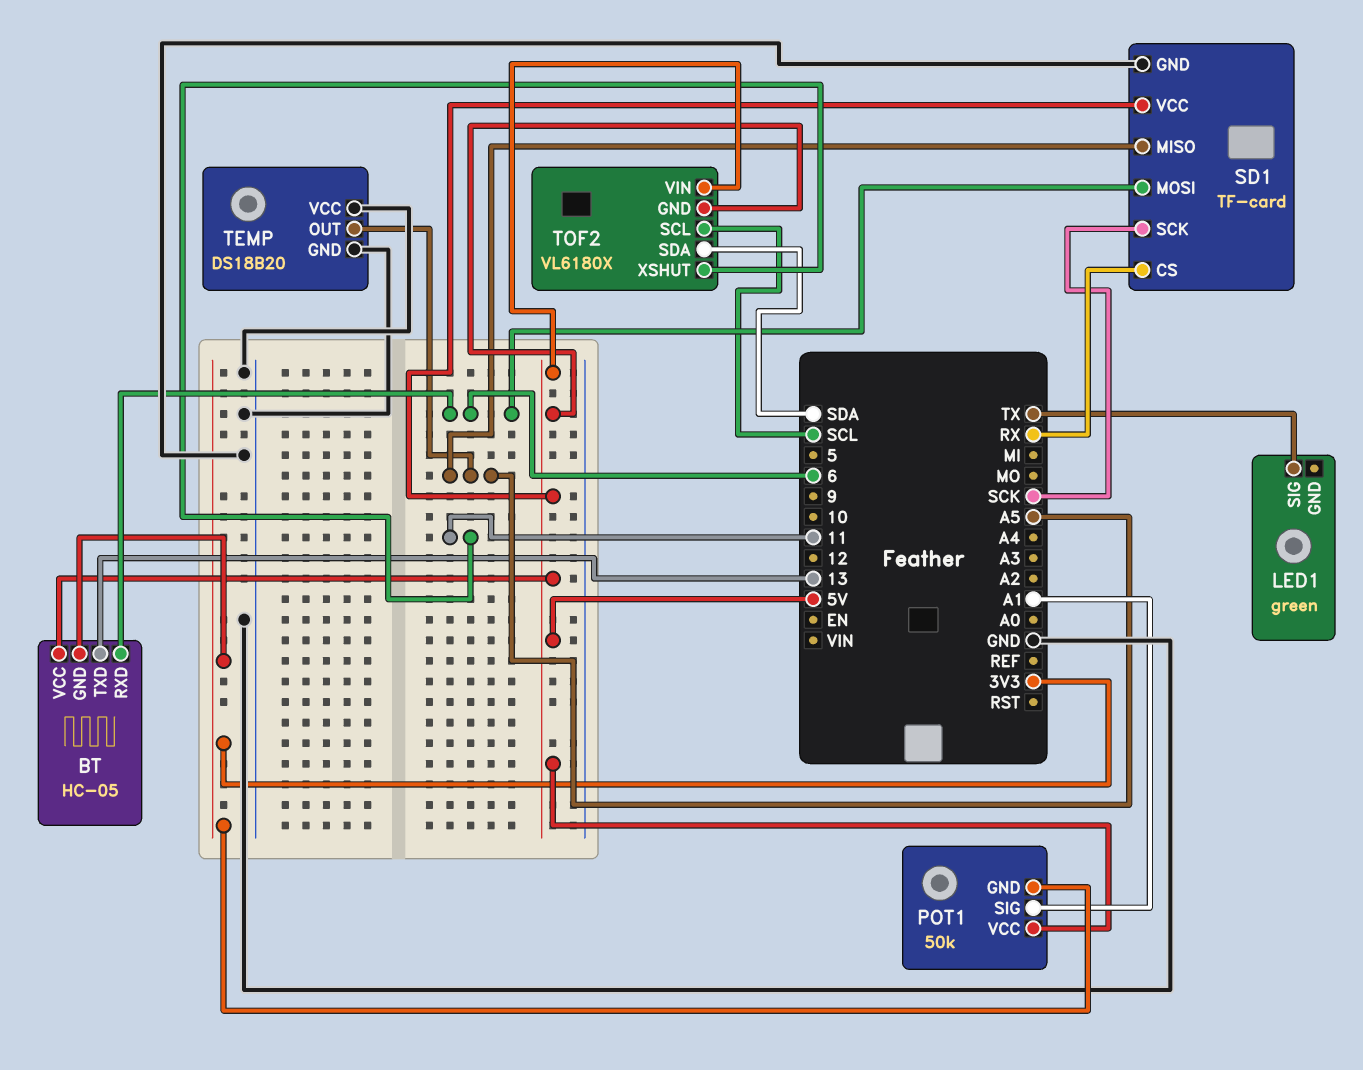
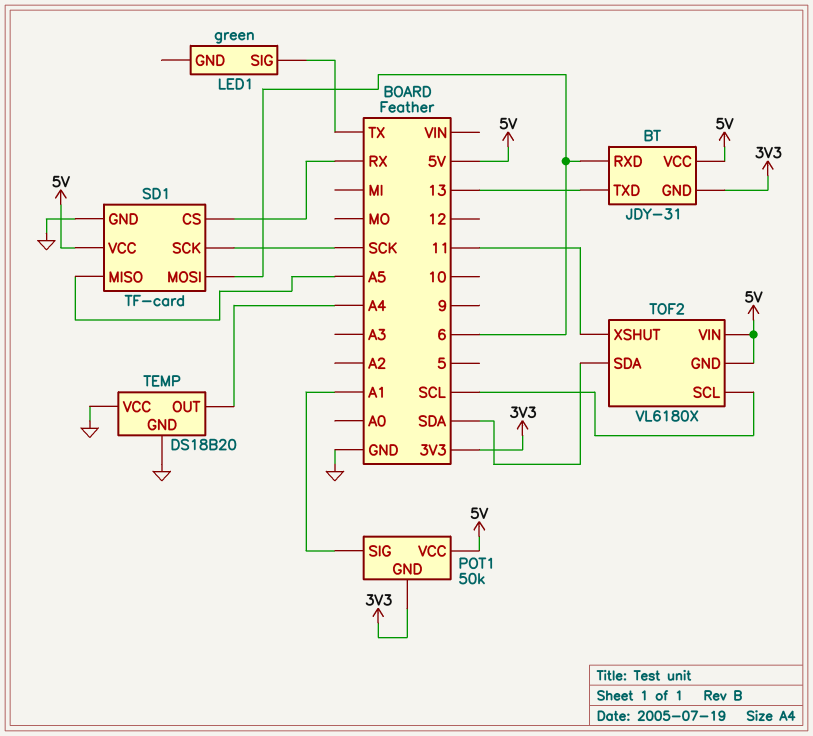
BT: HC-05 -> JDY-31
TEMP pin OUT: A5 -> A4

